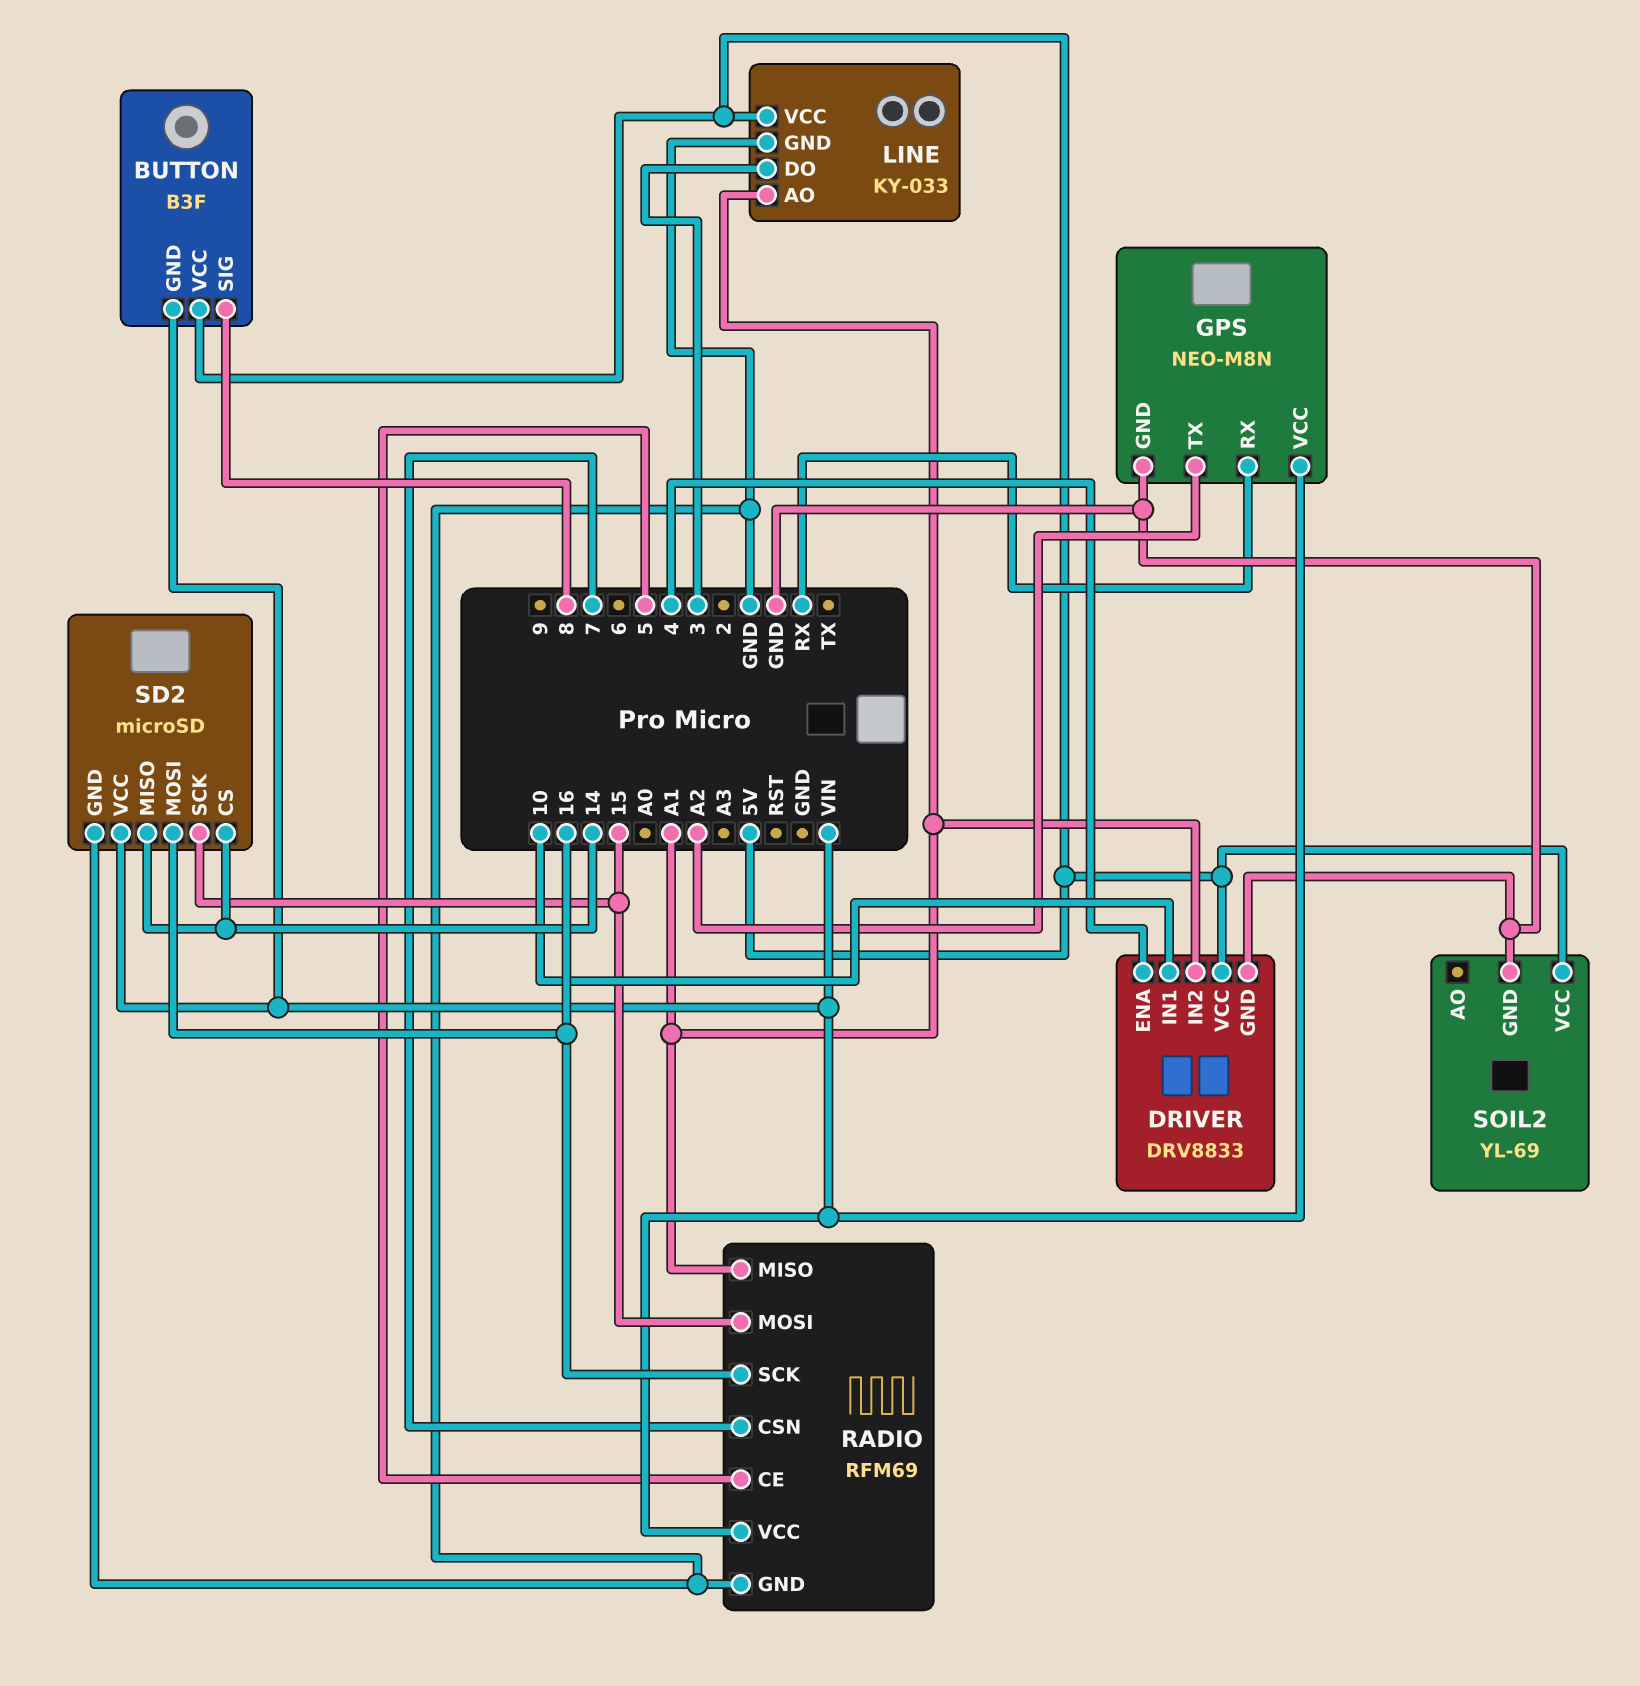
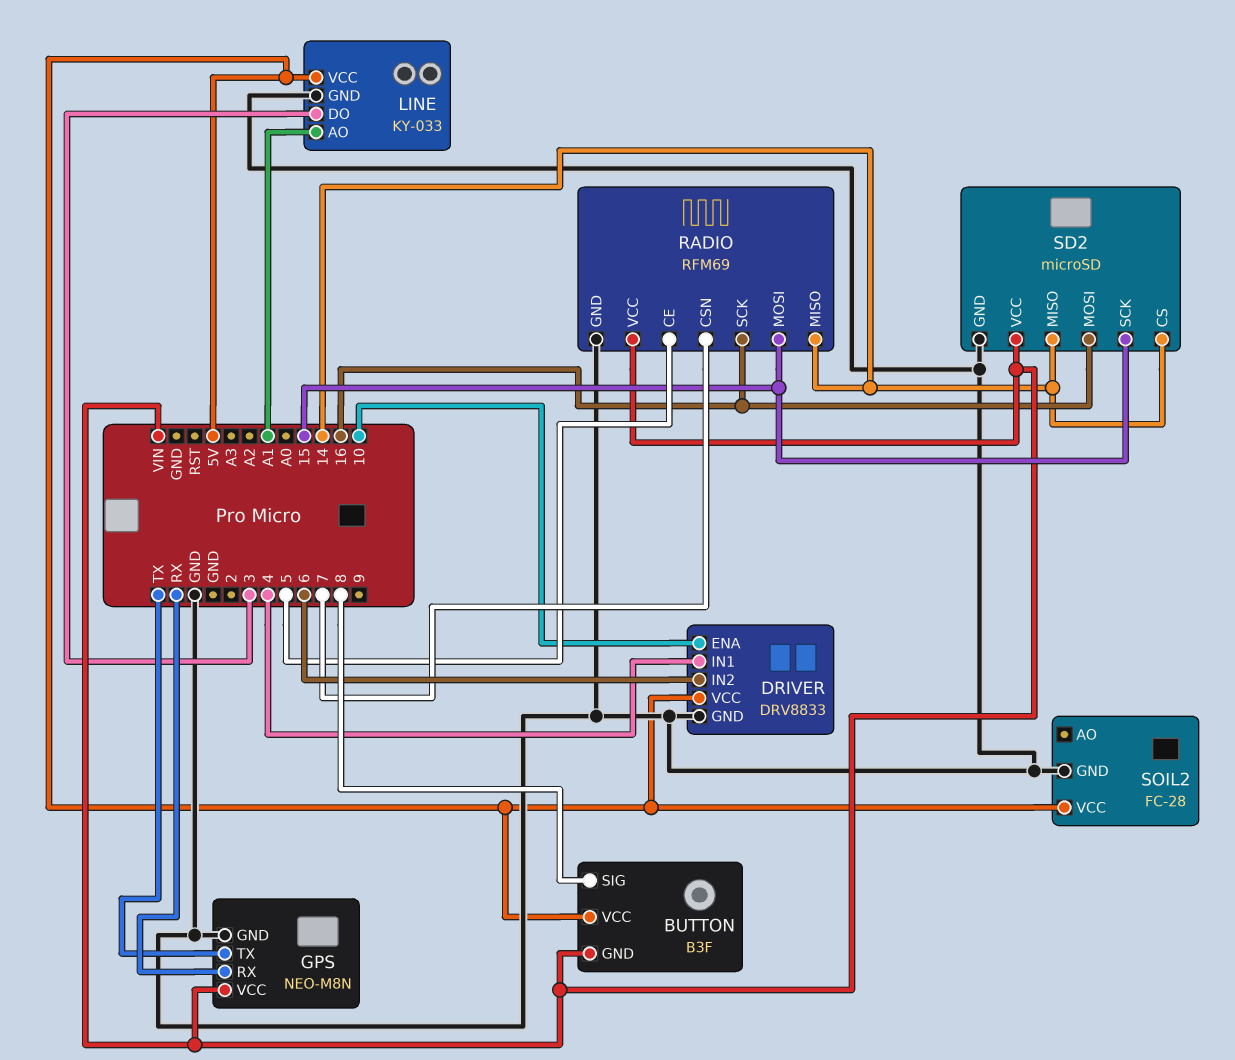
DRIVER pin ENA: 4 -> 10
DRIVER pin IN1: 10 -> 4
DRIVER pin IN2: A1 -> 6
GPS pin TX: A2 -> TX
RADIO pin MISO: A1 -> 14
SOIL2: YL-69 -> FC-28

